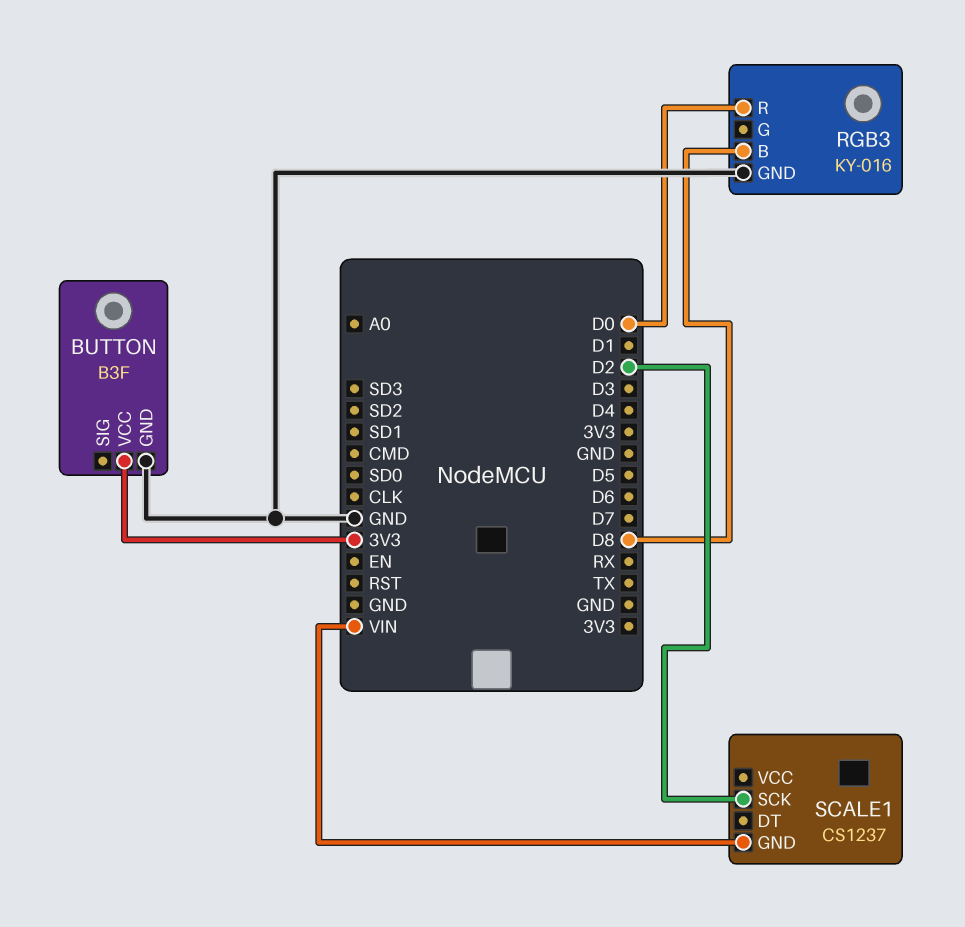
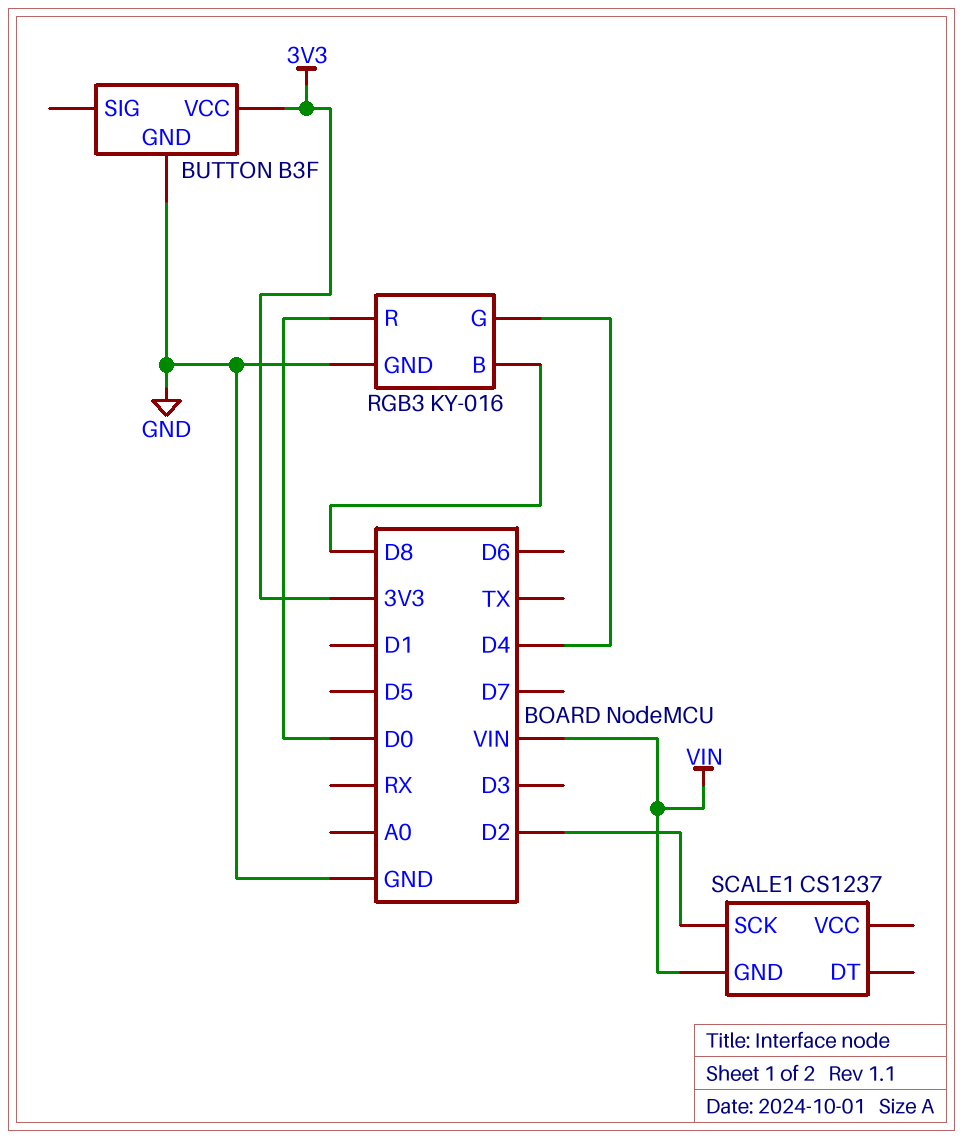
RGB3 pin G: none -> D4

